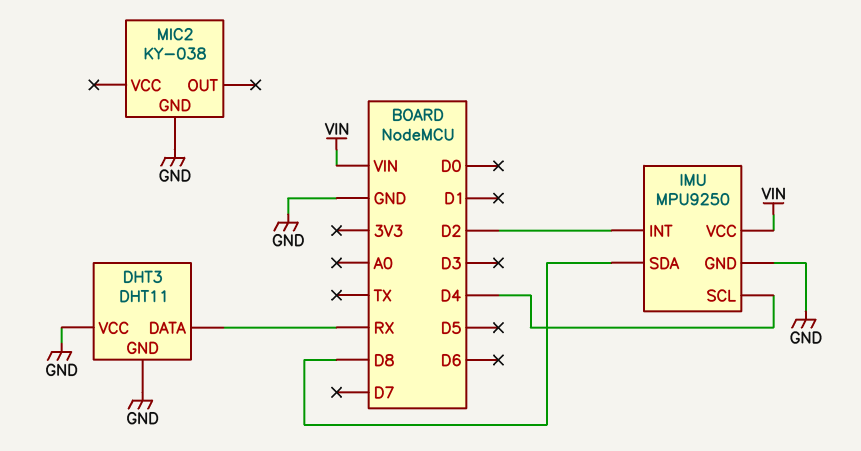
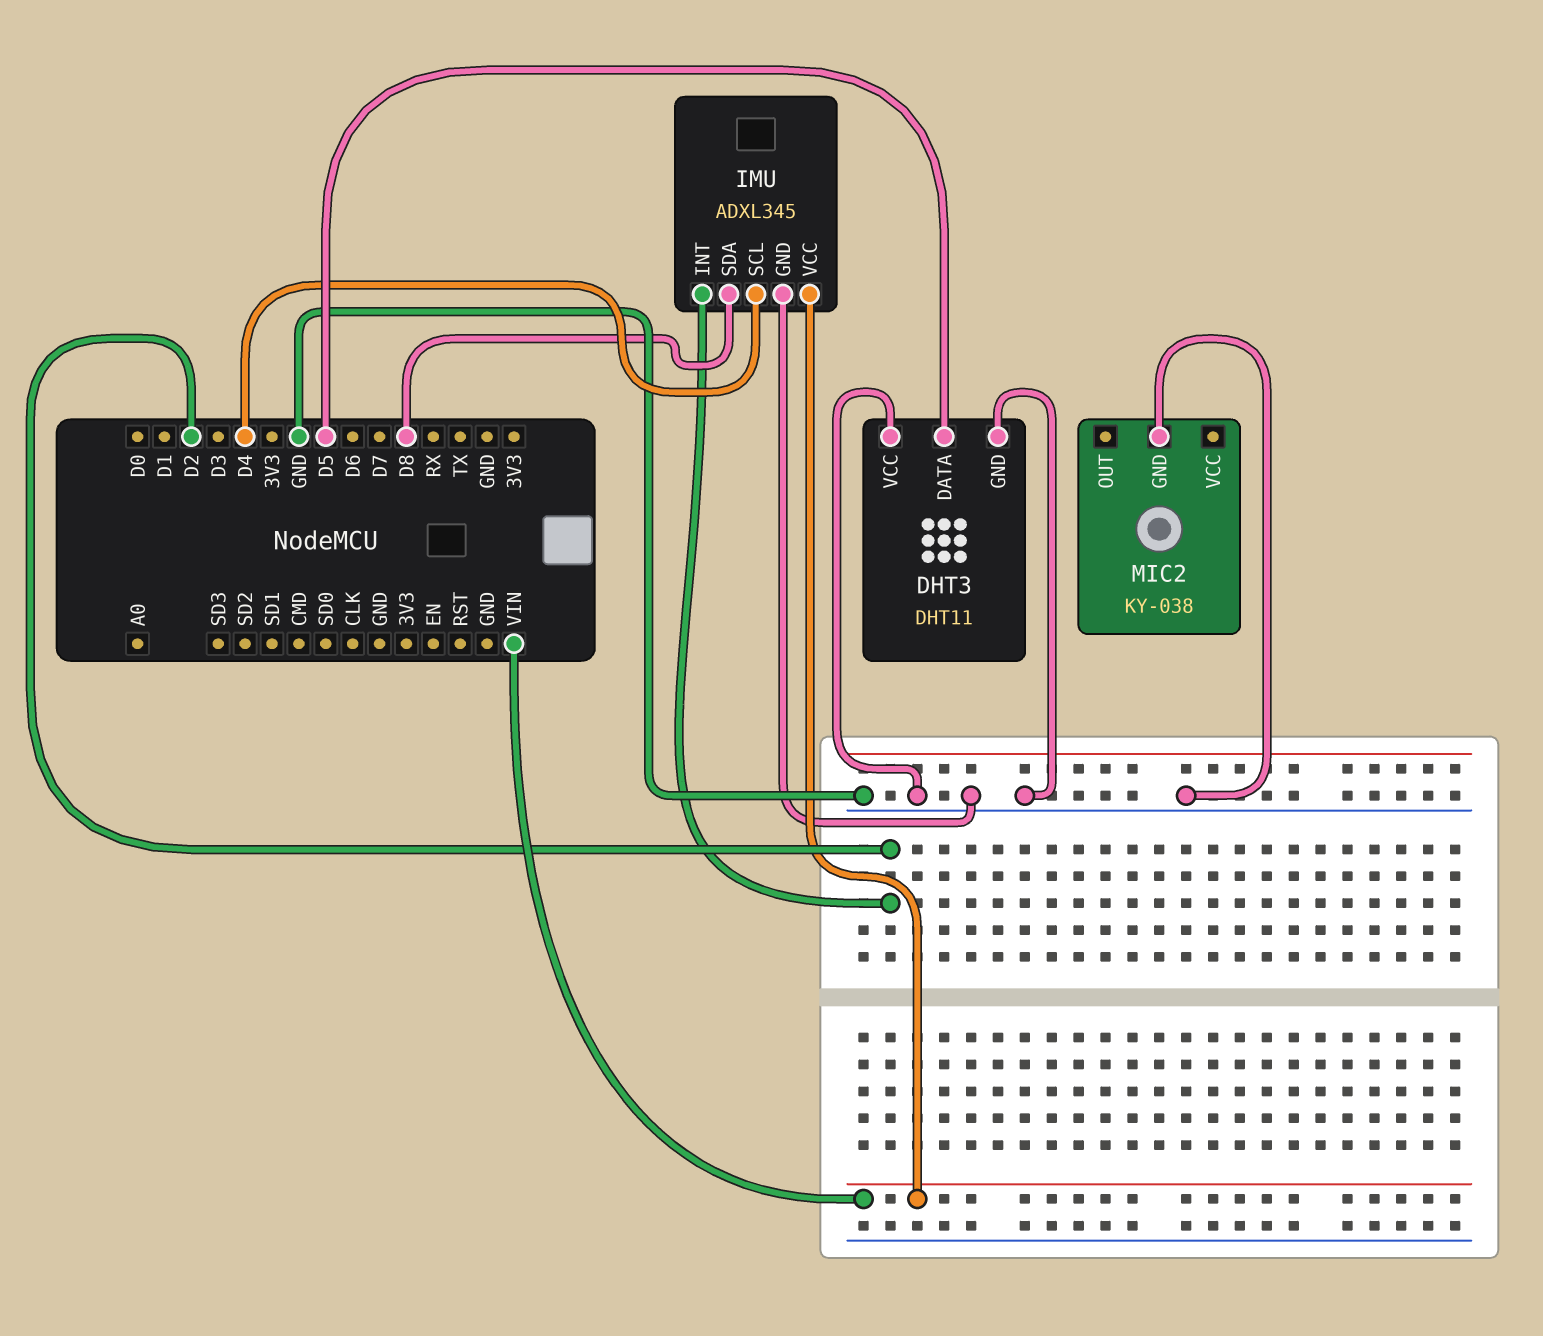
DHT3 pin DATA: RX -> D5
IMU: MPU9250 -> ADXL345

